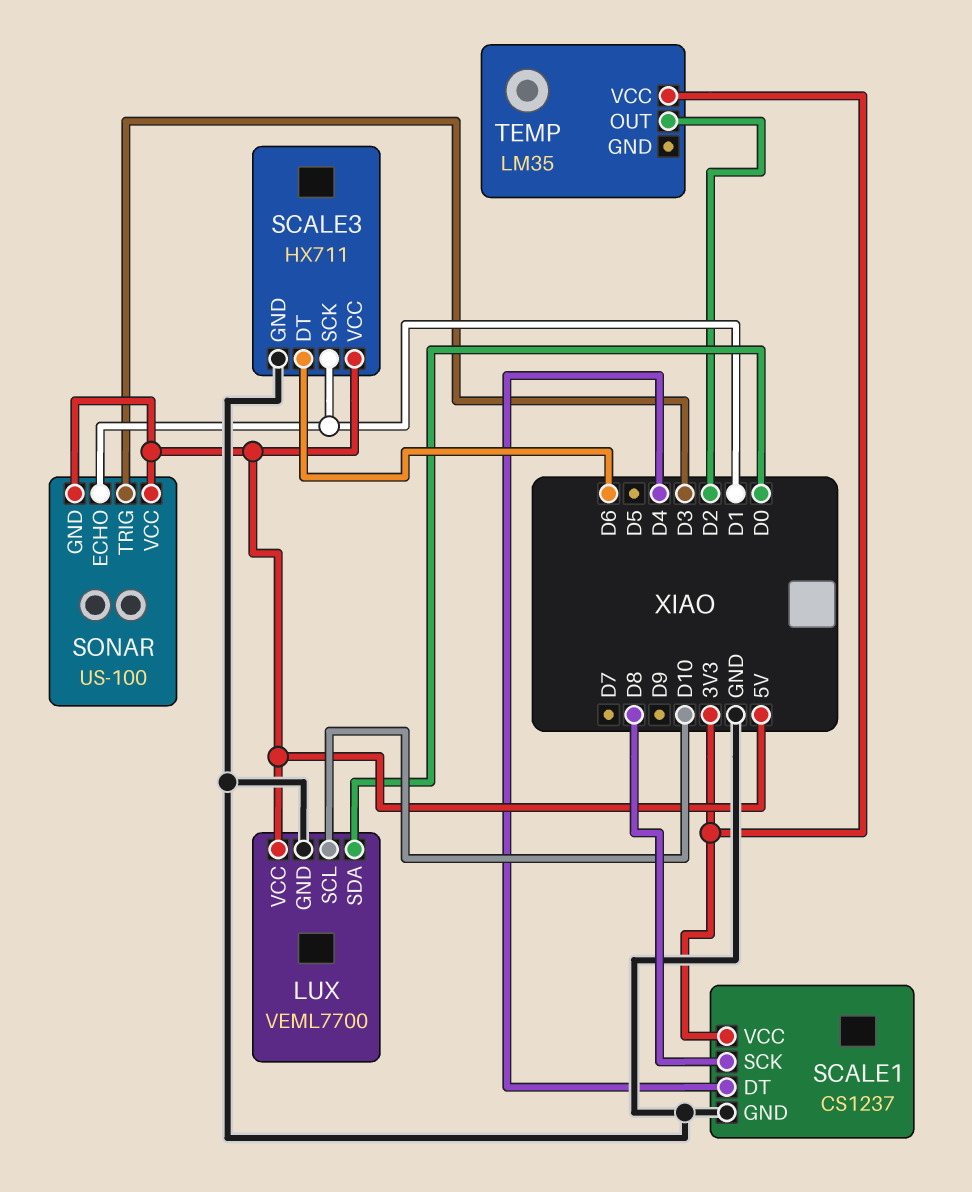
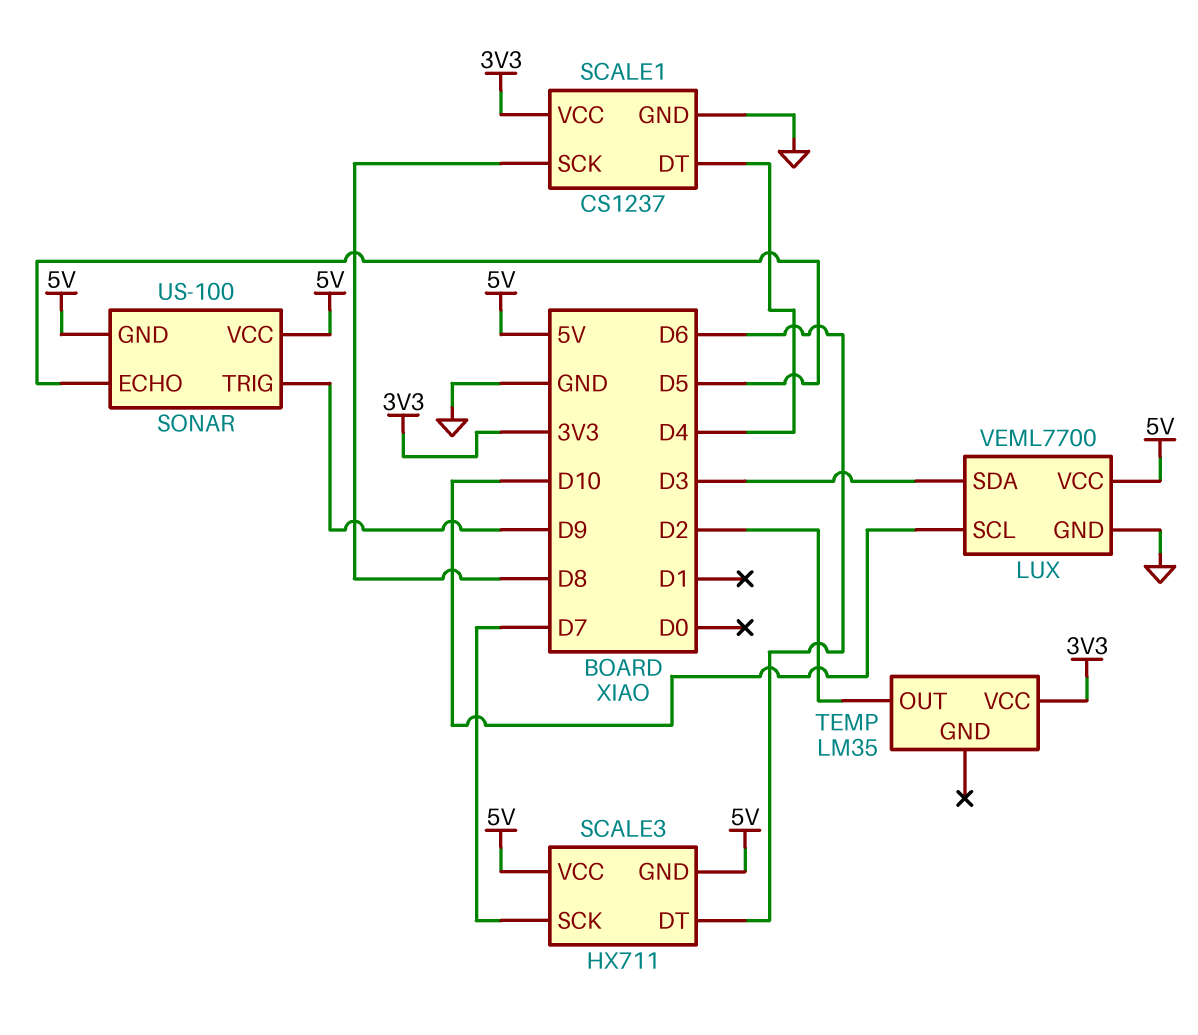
LUX pin SDA: D0 -> D3
SCALE3 pin GND: GND -> 5V
SCALE3 pin SCK: D1 -> D7
SONAR pin ECHO: D1 -> D5
SONAR pin TRIG: D3 -> D9

